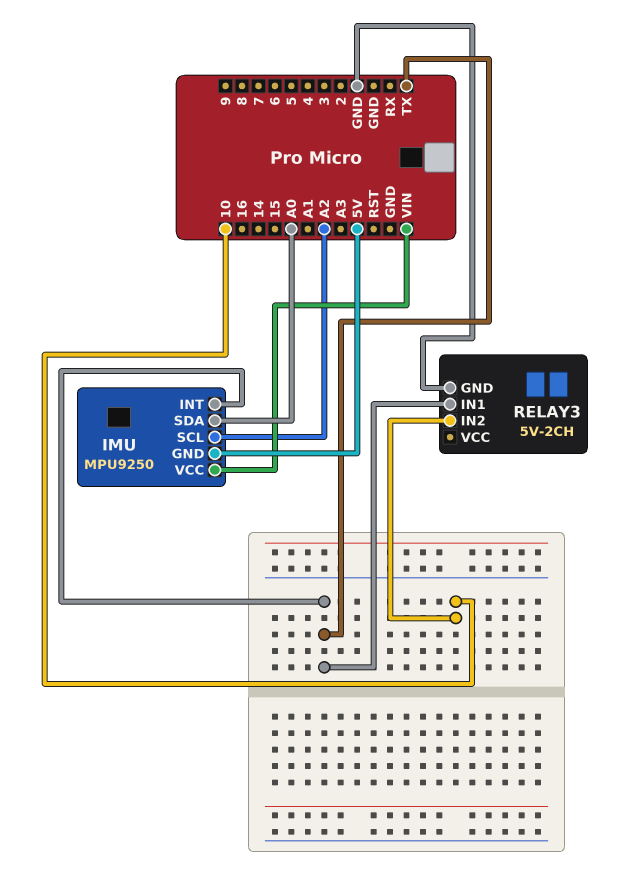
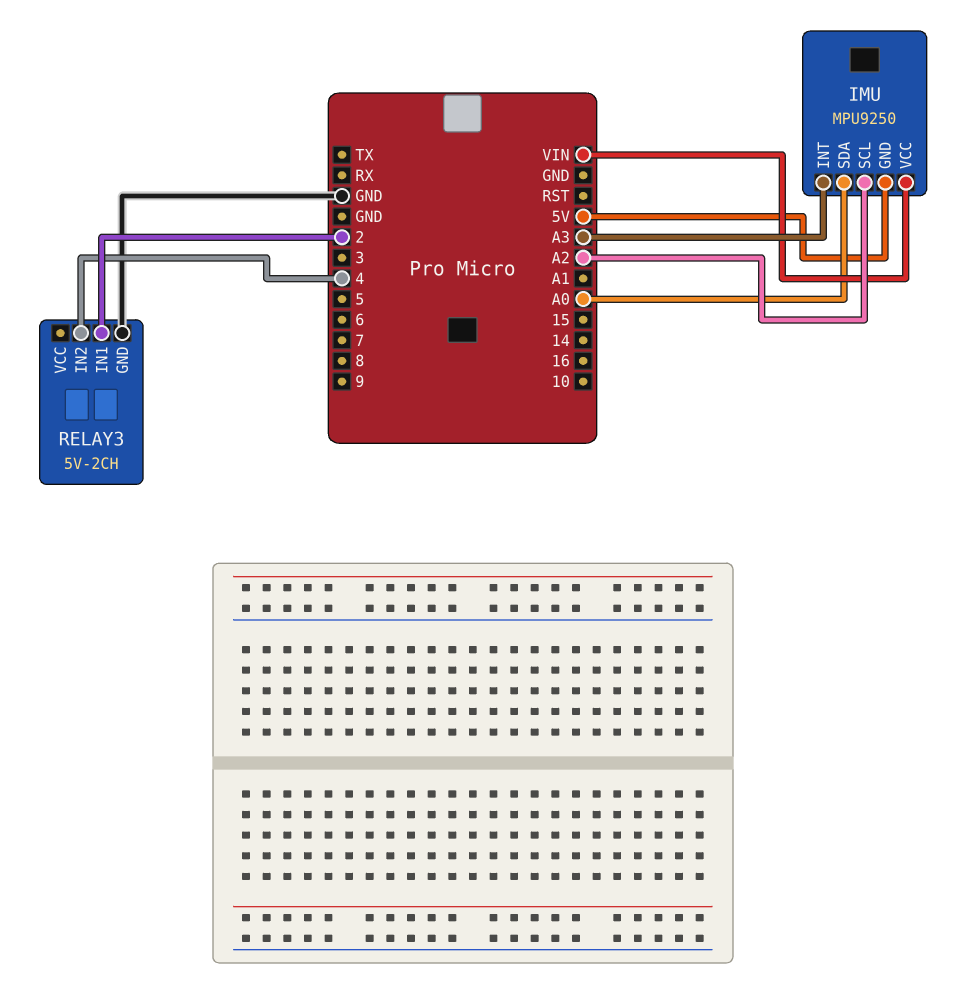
IMU pin INT: TX -> A3
RELAY3 pin IN1: TX -> 2
RELAY3 pin IN2: 10 -> 4

